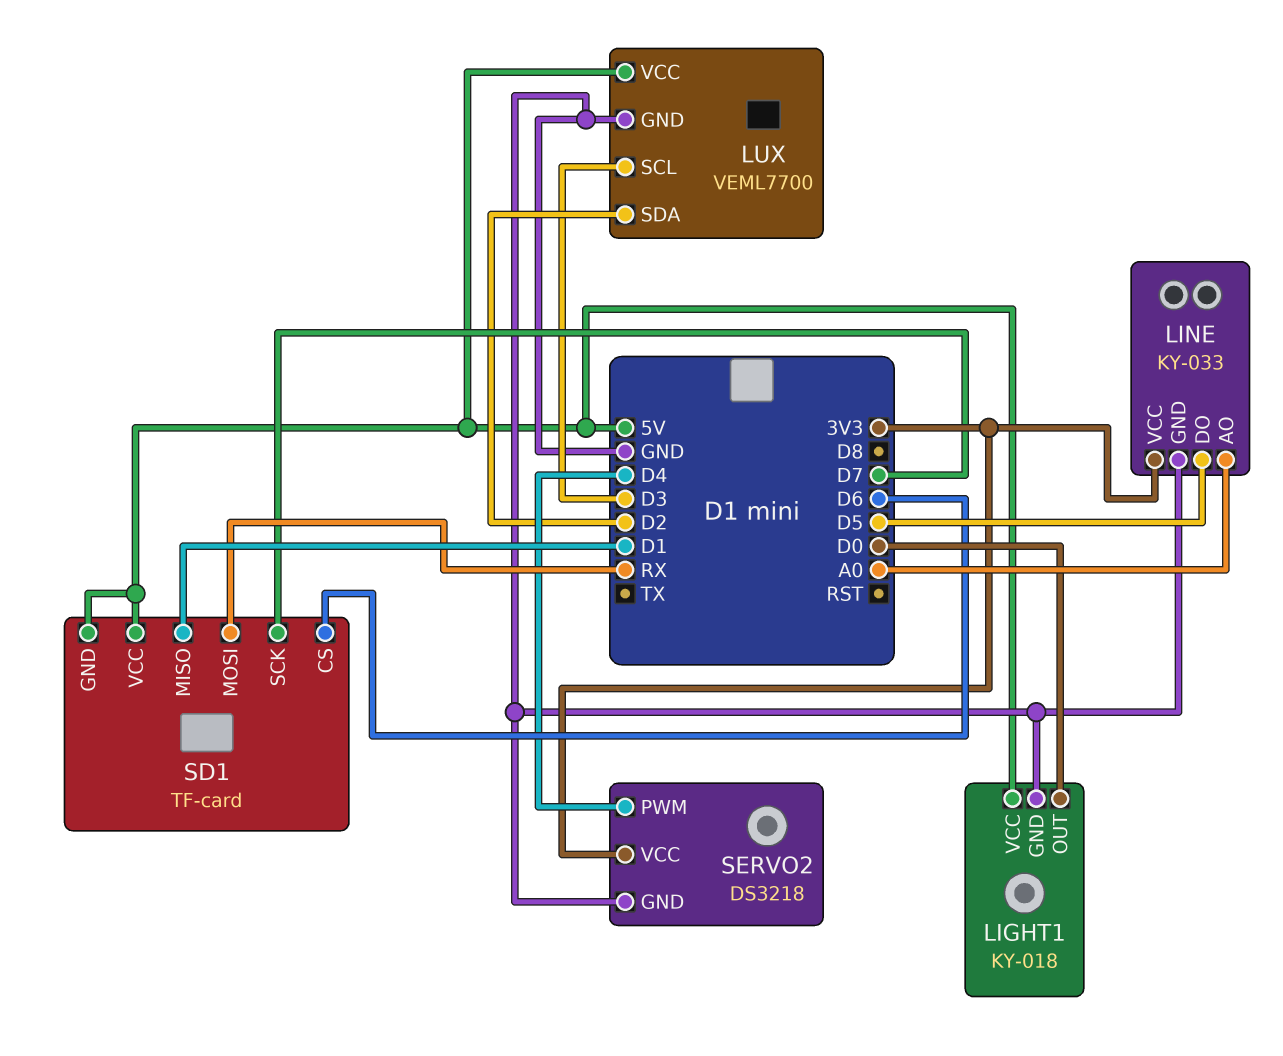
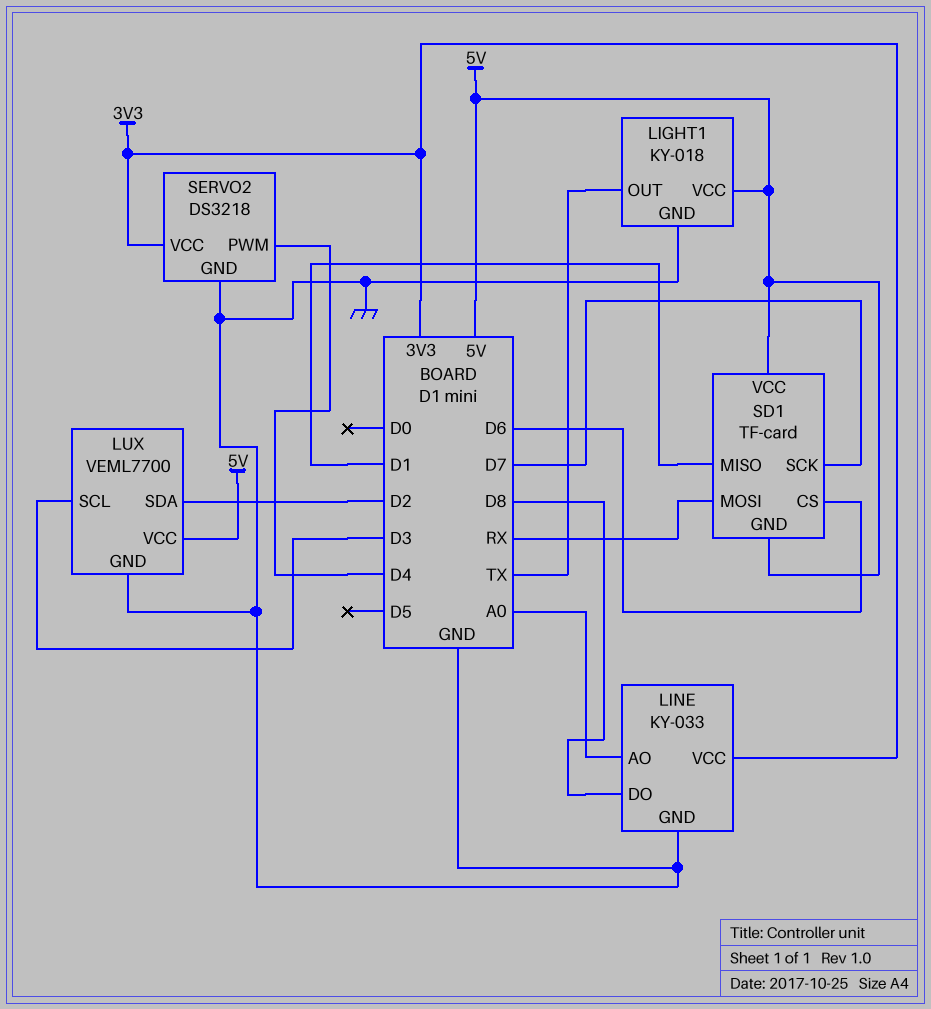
LIGHT1 pin OUT: D0 -> TX
LINE pin DO: D5 -> D8

